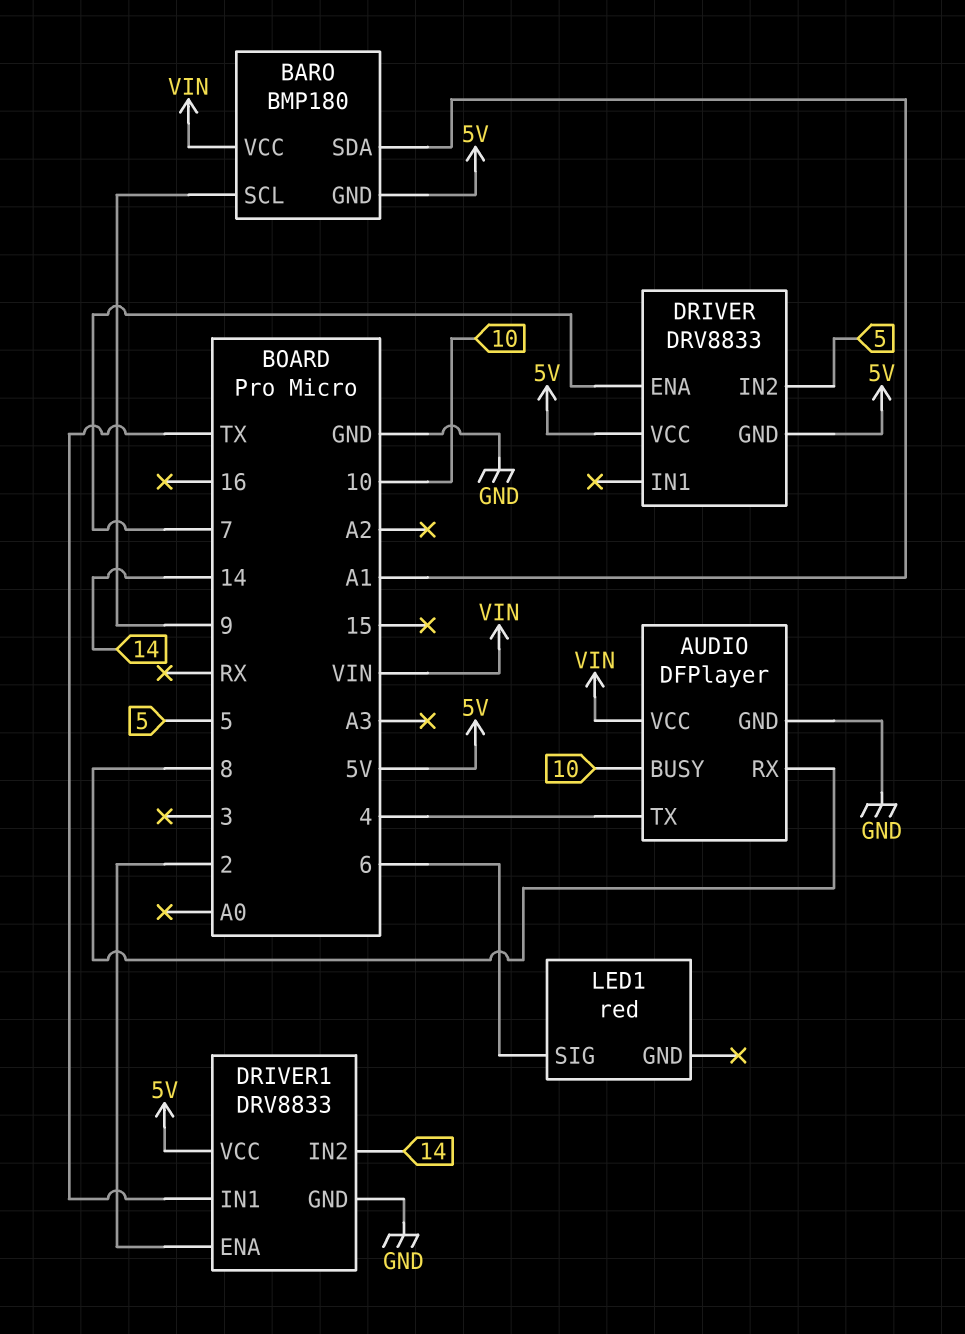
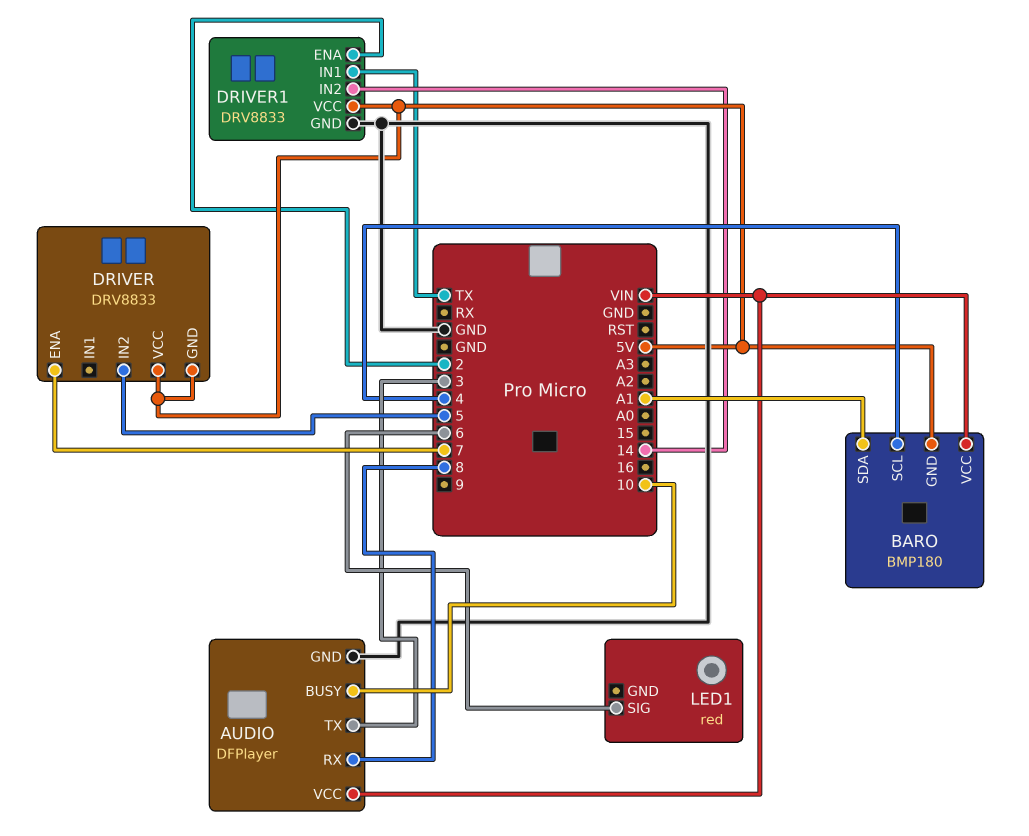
AUDIO pin TX: 4 -> 3
BARO pin SCL: 9 -> 4

